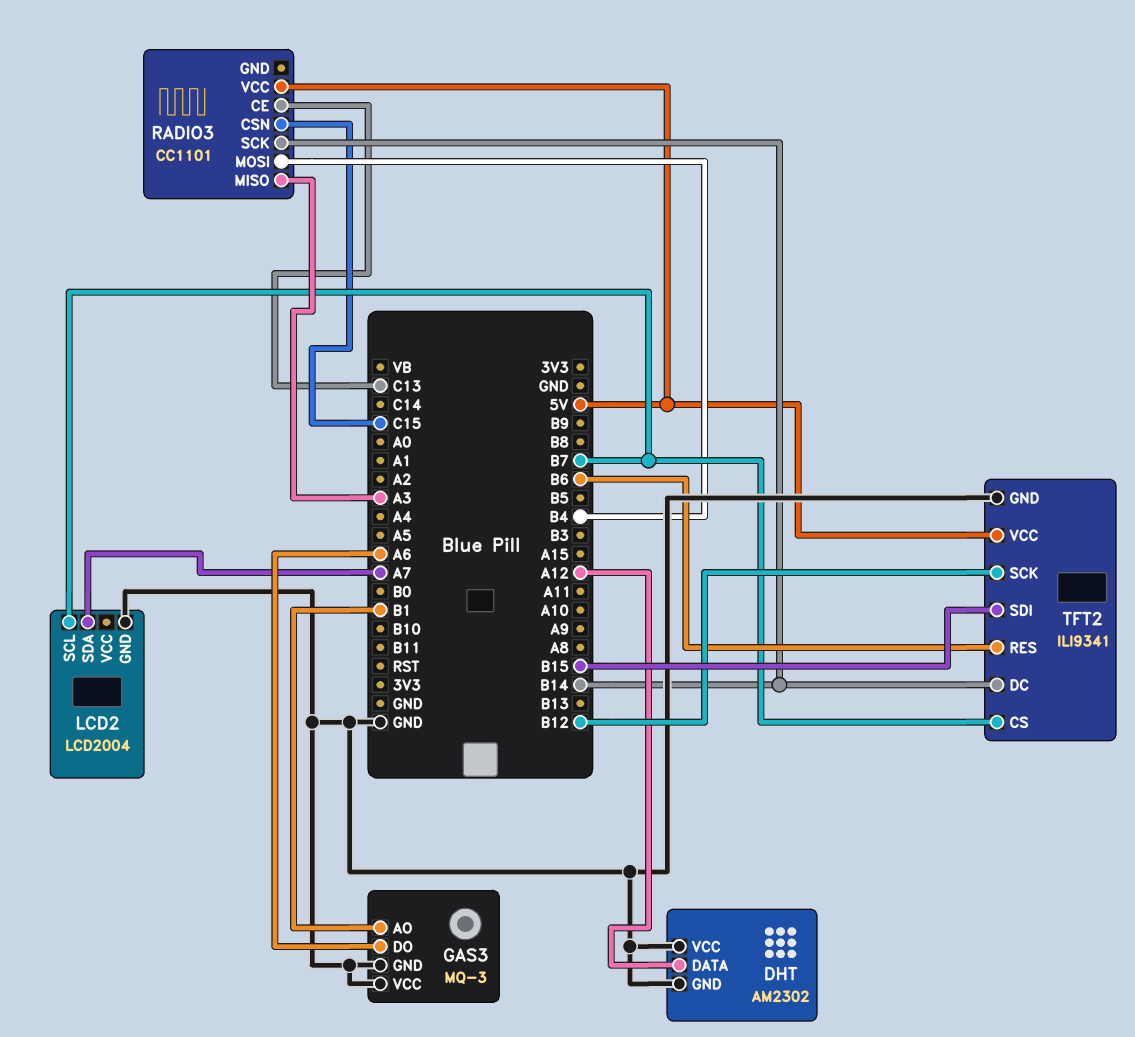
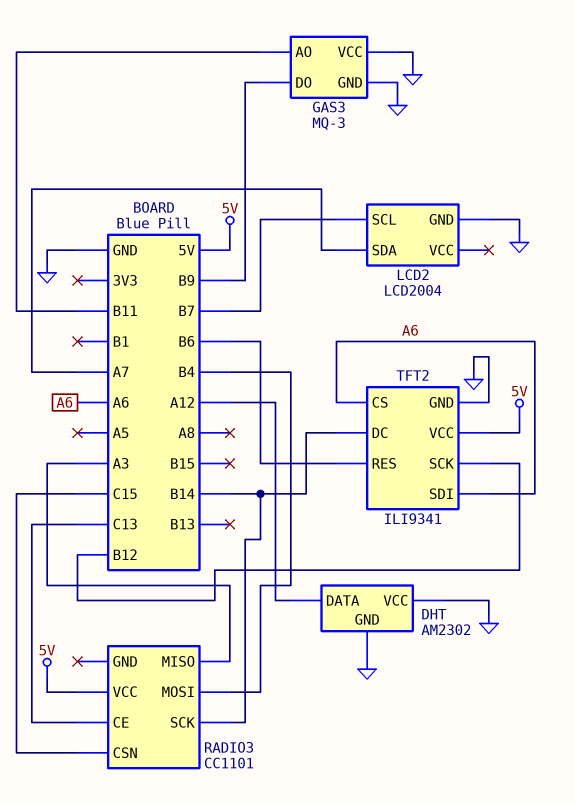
GAS3 pin AO: B1 -> B11
GAS3 pin DO: A6 -> B9
TFT2 pin CS: B7 -> A6
TFT2 pin SDI: B15 -> A6

